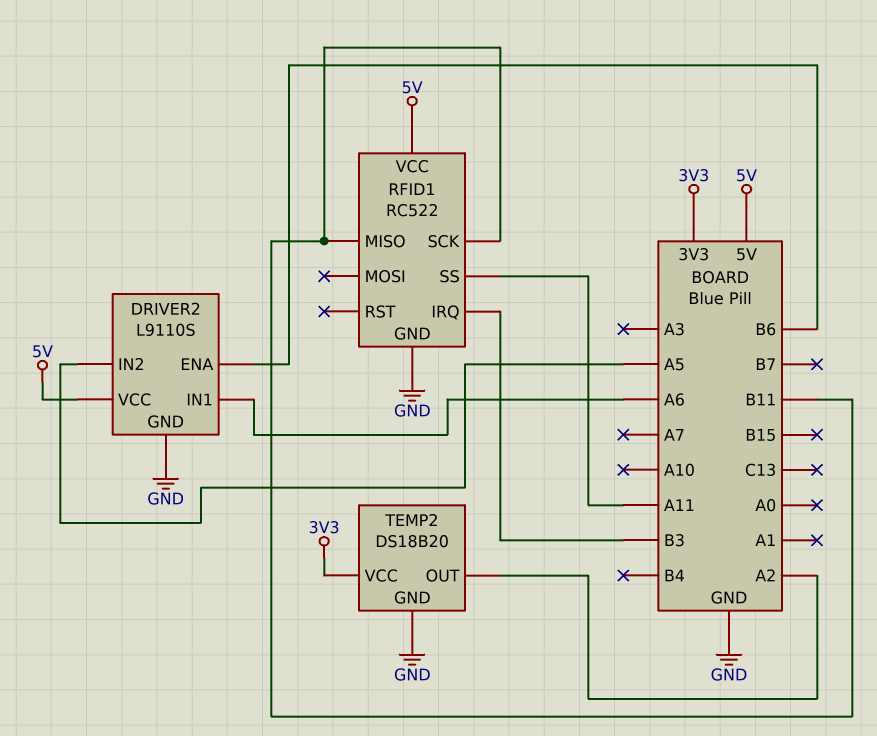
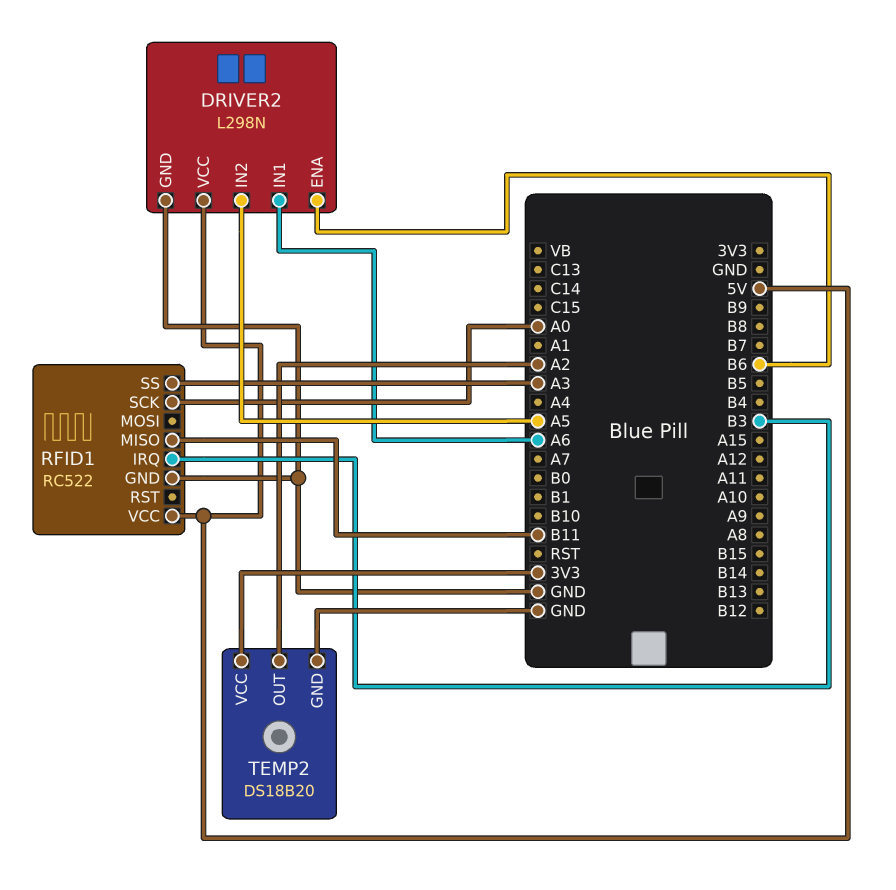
DRIVER2: L9110S -> L298N
RFID1 pin SCK: B11 -> A0
RFID1 pin SS: A11 -> A3

